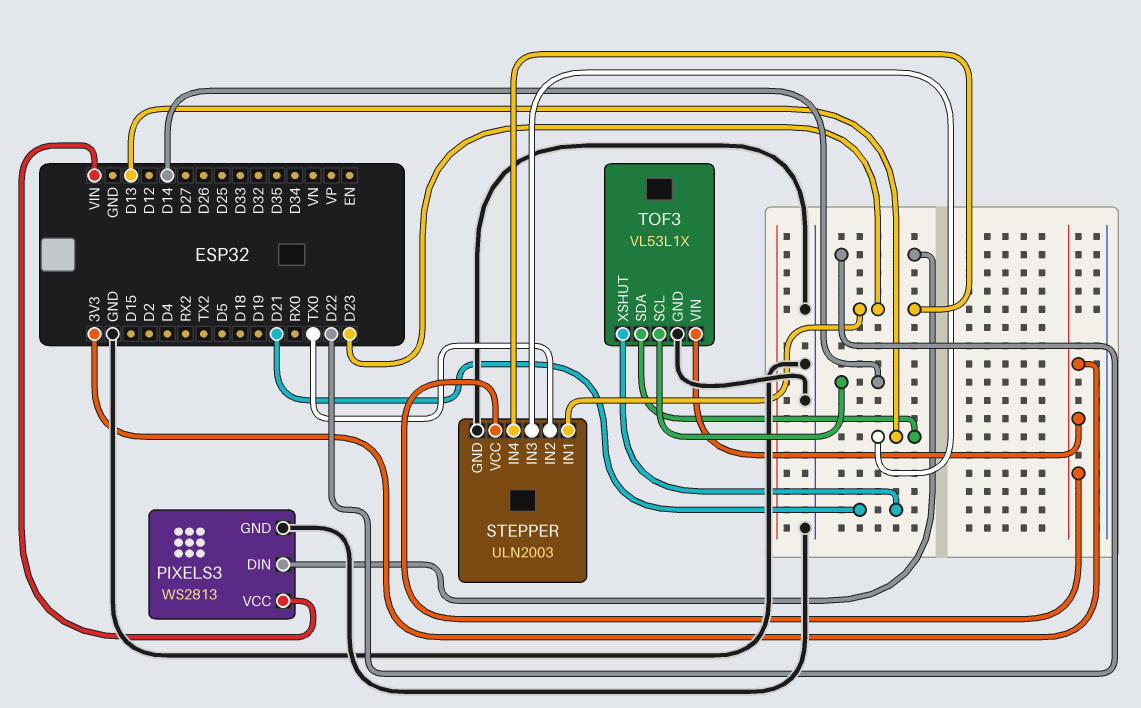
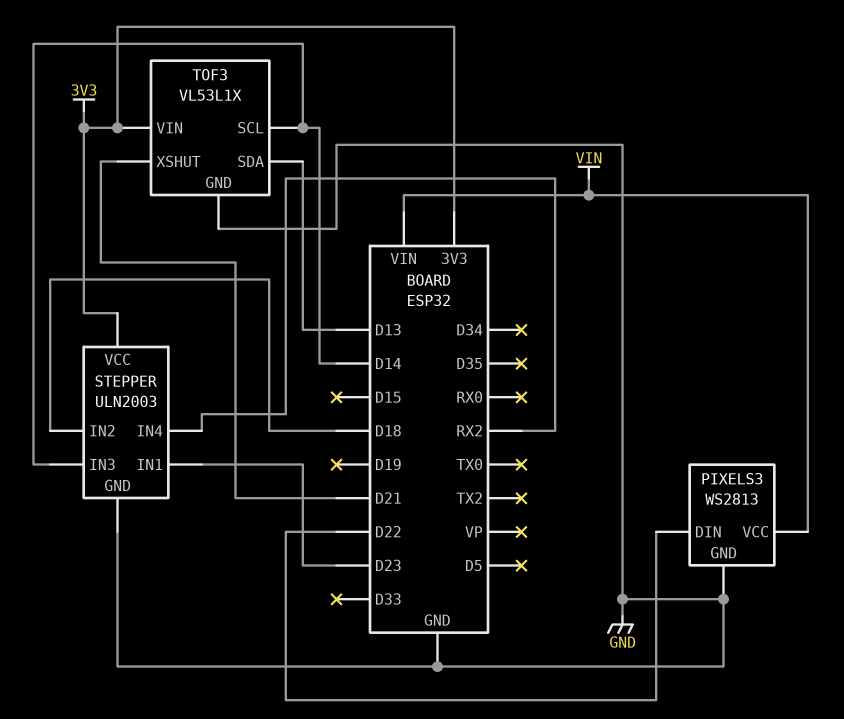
STEPPER pin IN2: TX0 -> D18
STEPPER pin IN3: D13 -> D14
STEPPER pin IN4: D23 -> RX2

